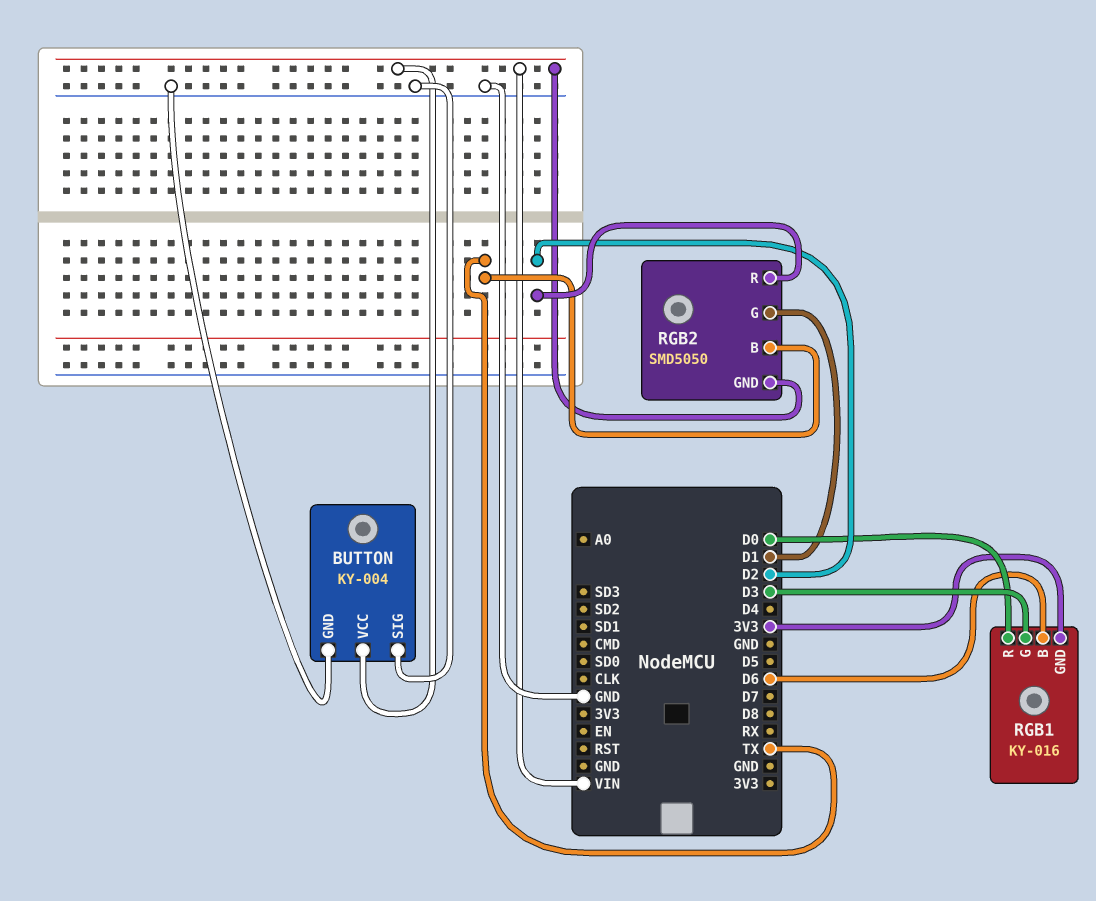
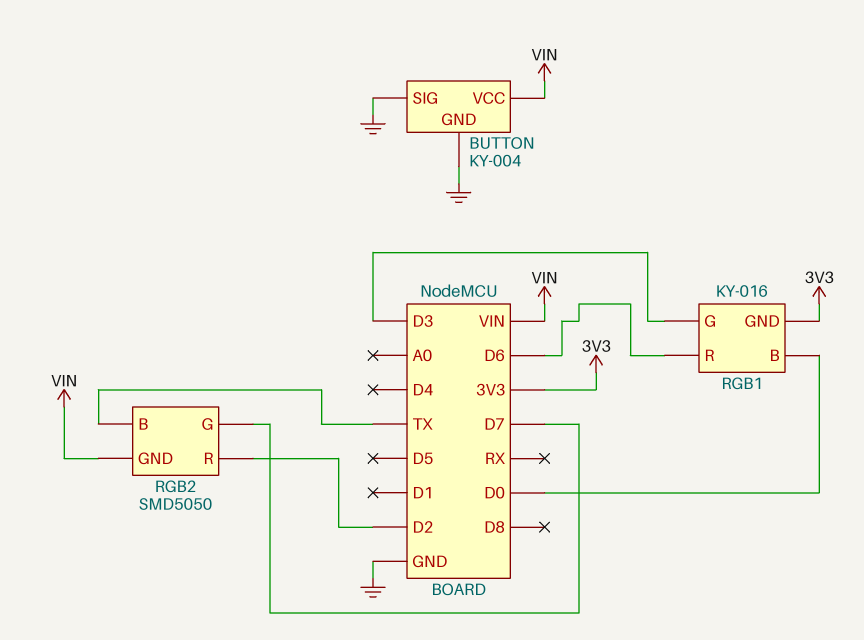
RGB1 pin B: D6 -> D0
RGB1 pin R: D0 -> D6
RGB2 pin G: D1 -> D7

